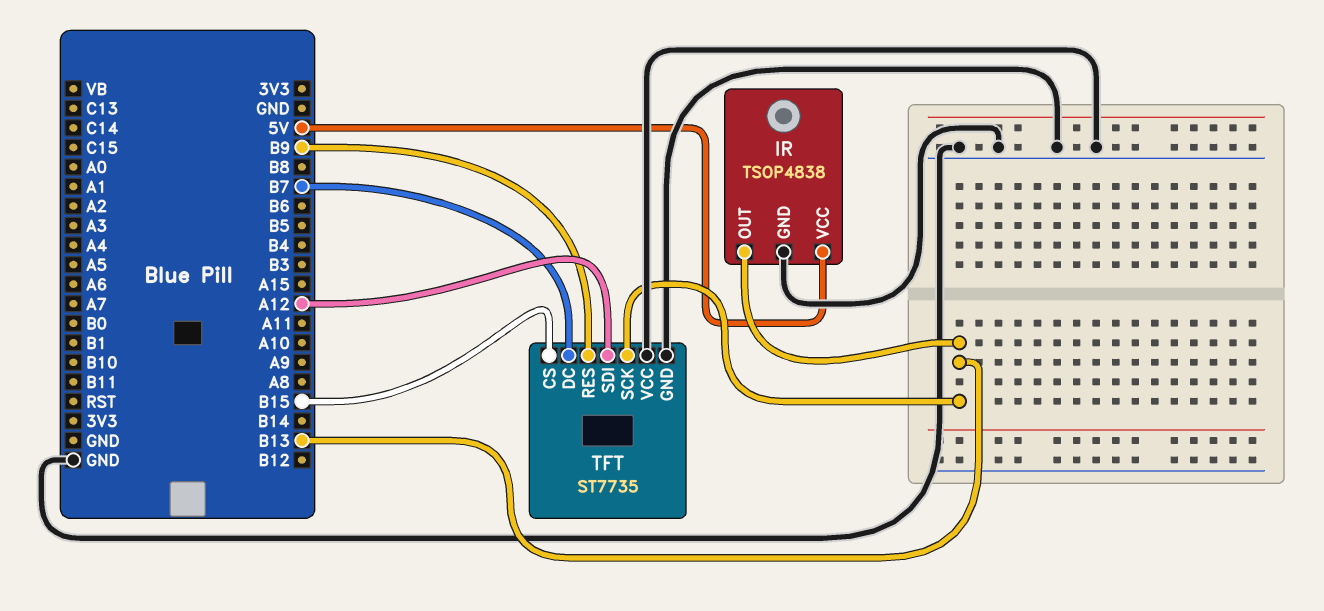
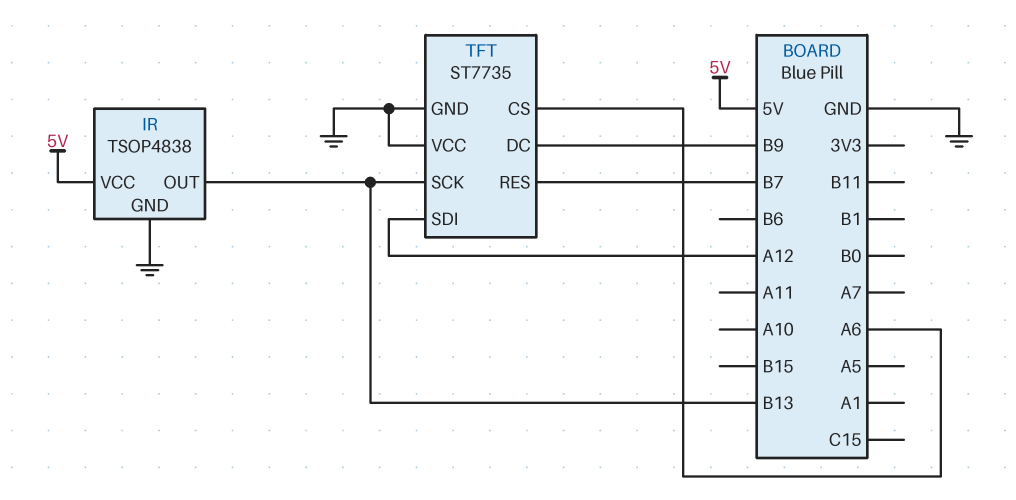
TFT pin CS: B15 -> A6
TFT pin DC: B7 -> B9
TFT pin RES: B9 -> B7

